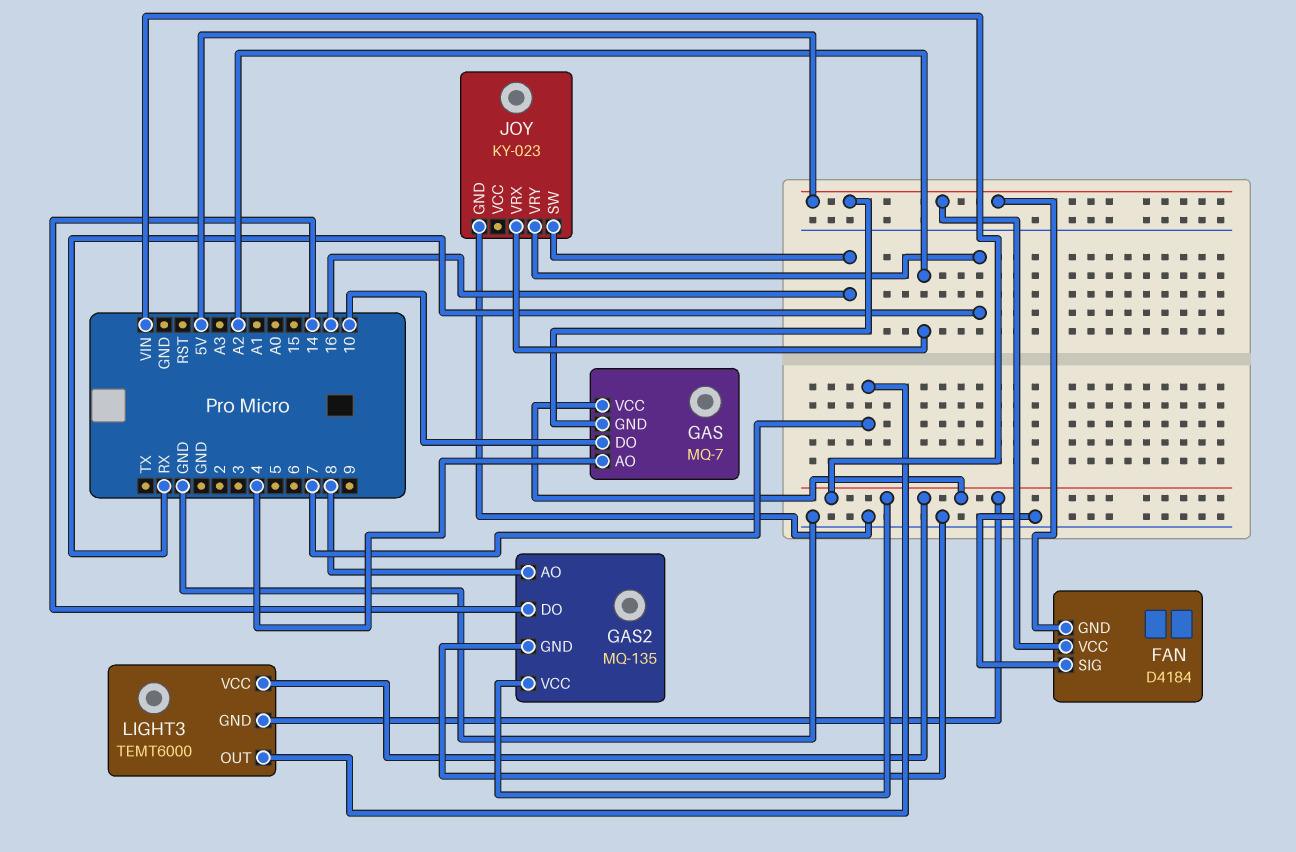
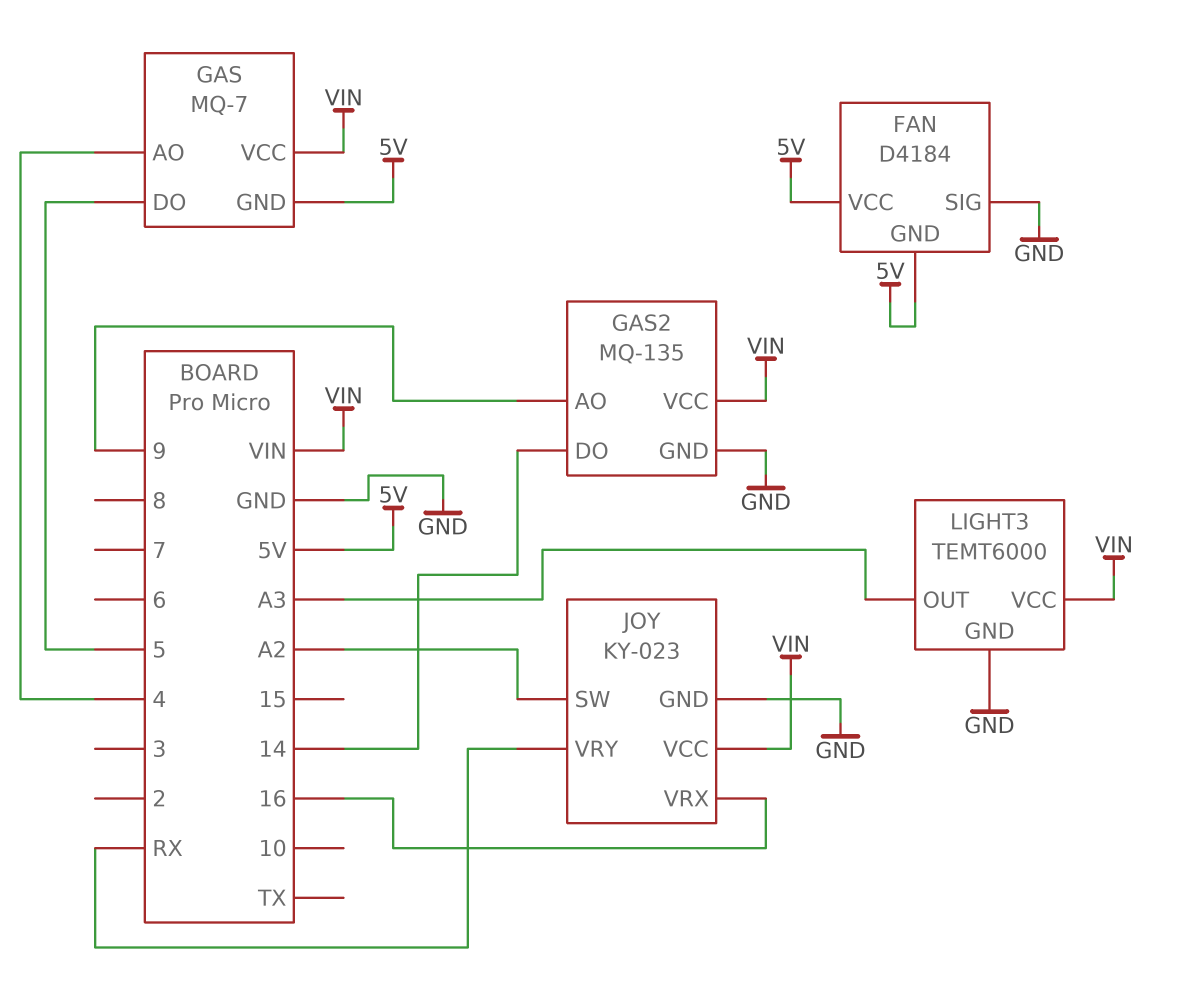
GAS pin DO: 10 -> 5
GAS2 pin AO: 8 -> 9
JOY pin SW: 16 -> A2
JOY pin VCC: none -> VIN
JOY pin VRX: A2 -> 16
LIGHT3 pin GND: VIN -> GND
LIGHT3 pin OUT: 7 -> A3

